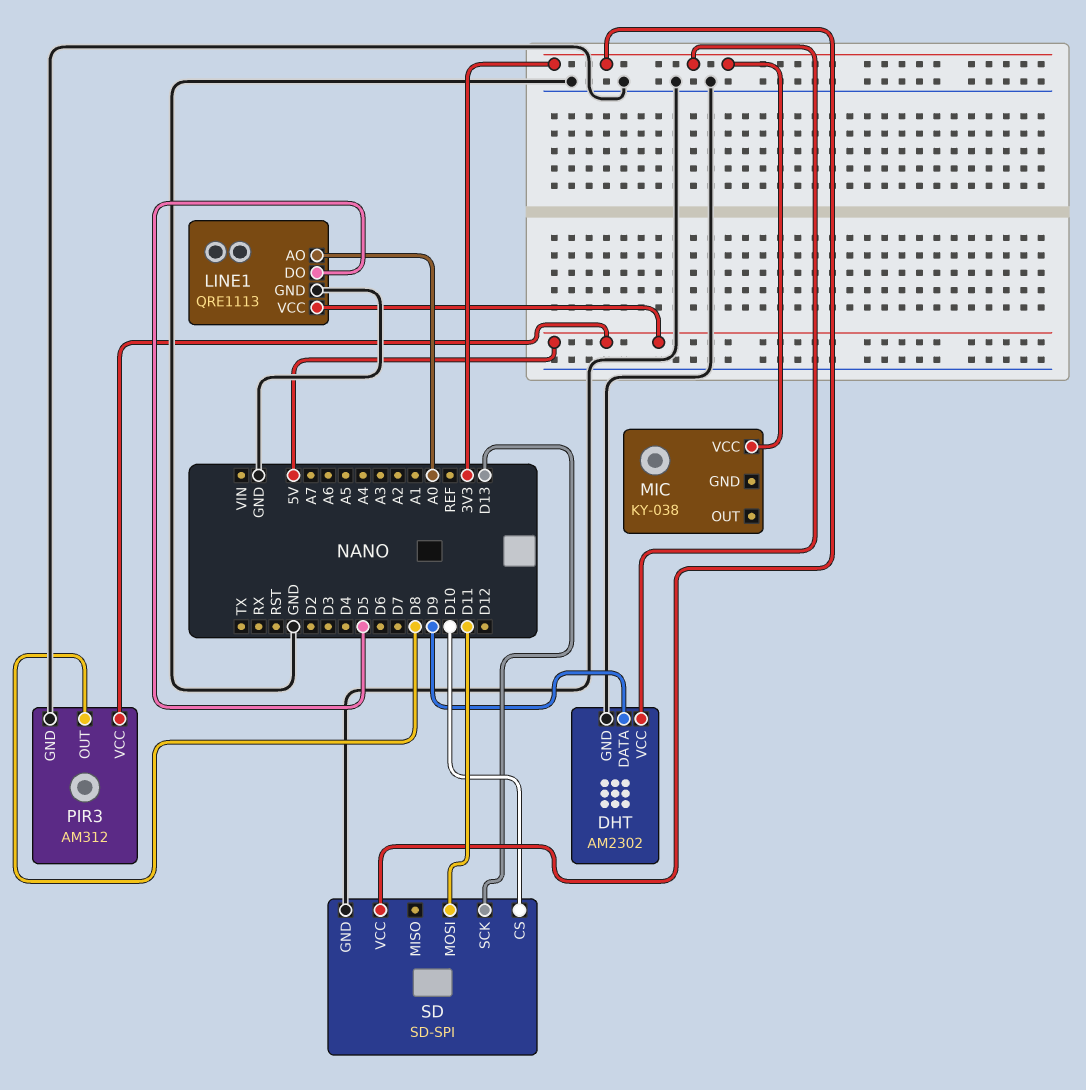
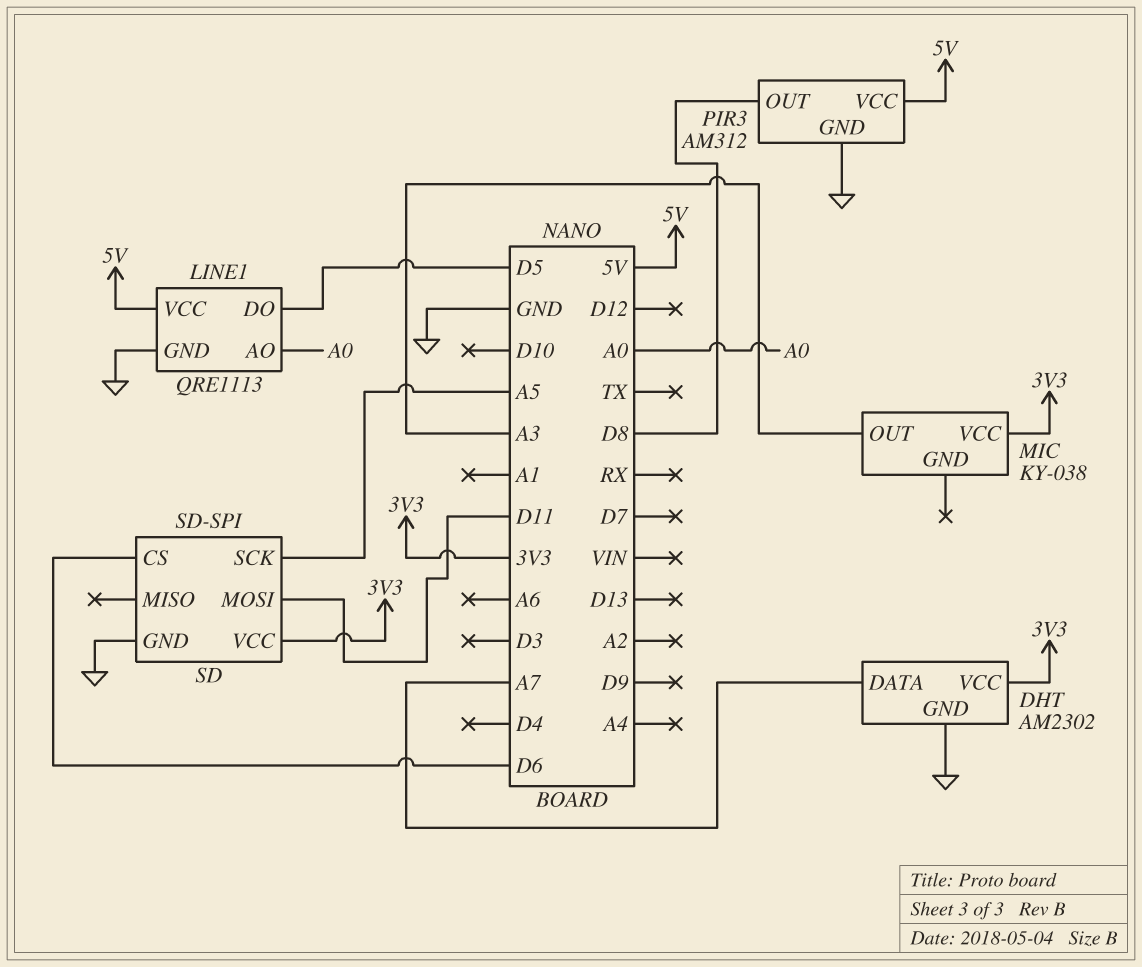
DHT pin DATA: D9 -> A7
MIC pin OUT: none -> A3
SD pin CS: D10 -> D6
SD pin SCK: D13 -> A5

